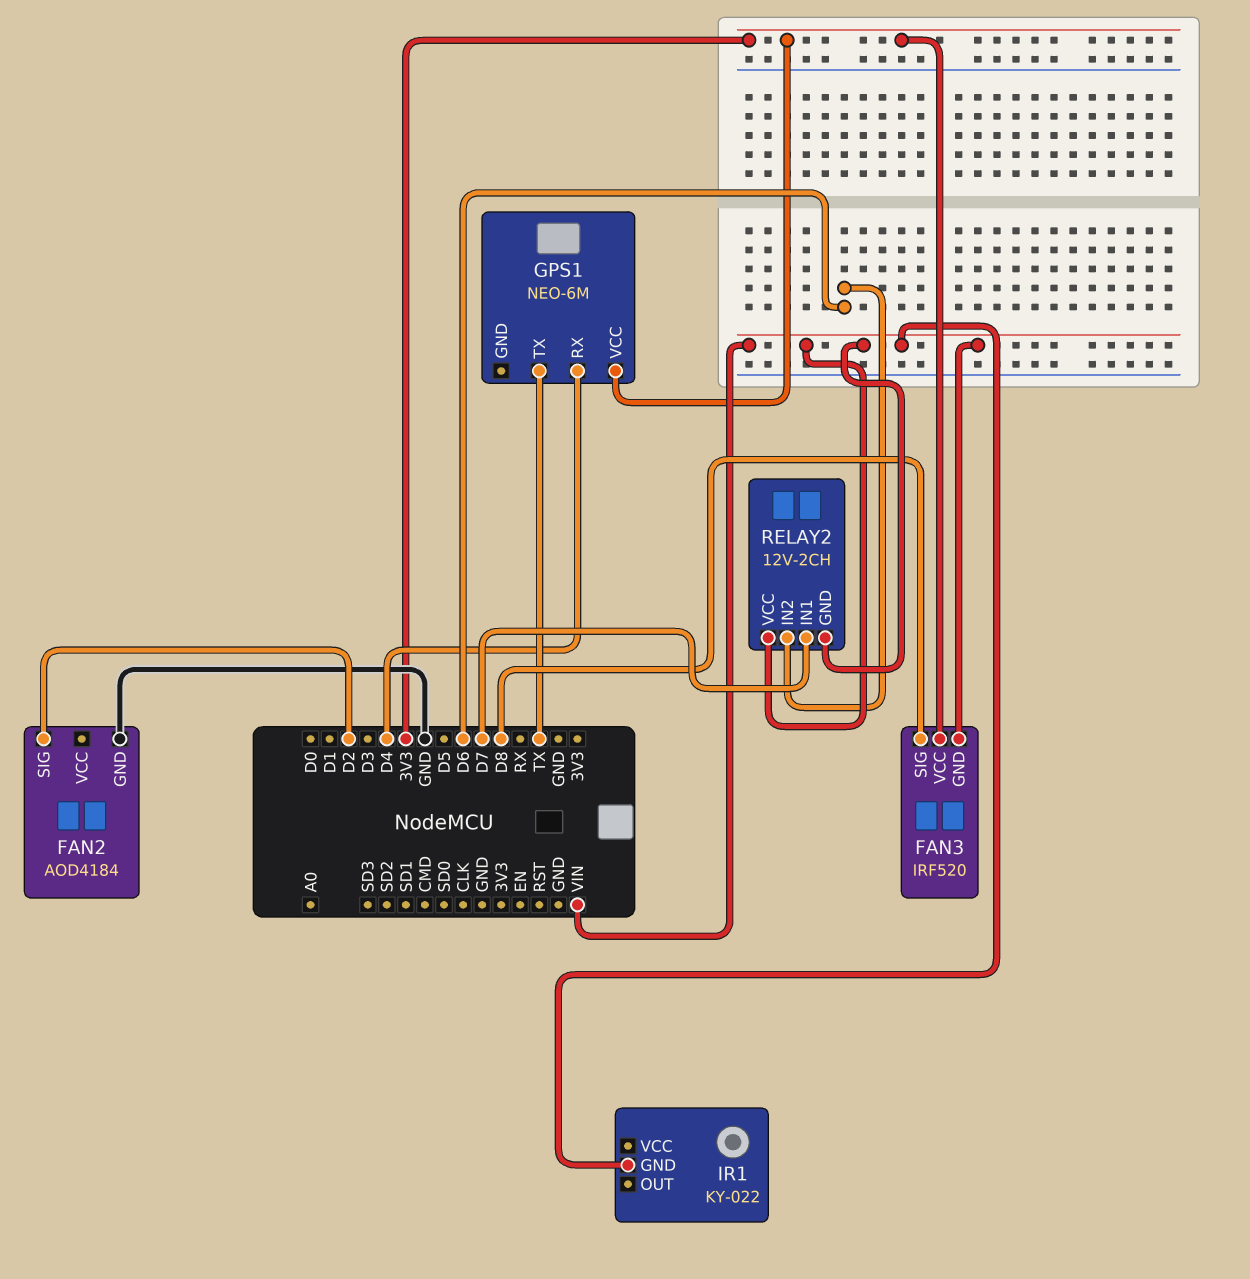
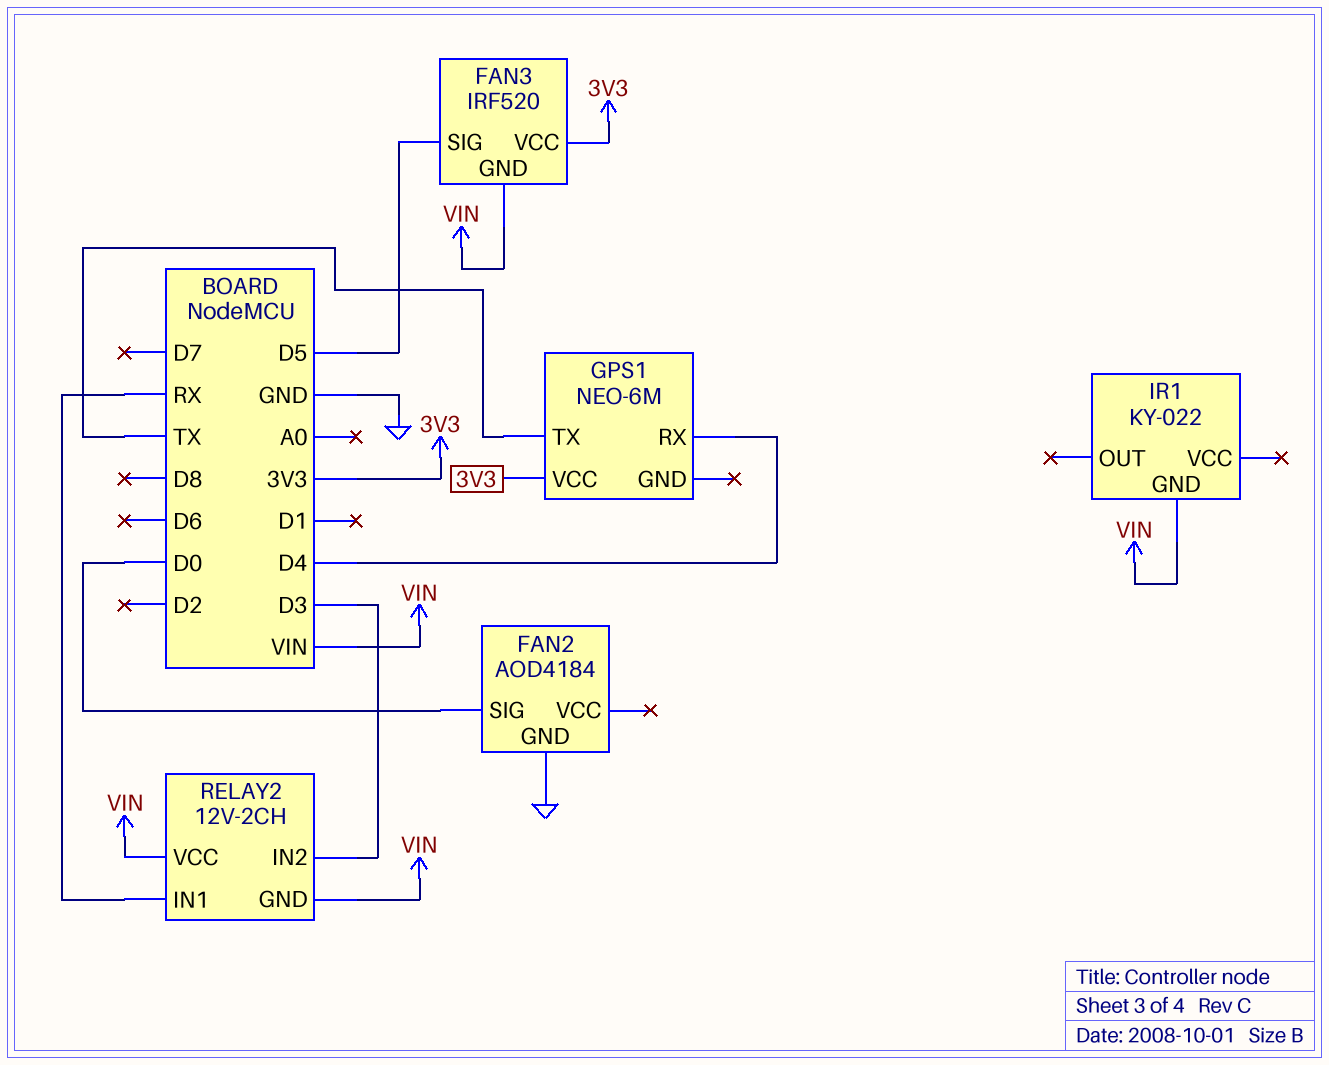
FAN2 pin SIG: D2 -> D0
FAN3 pin SIG: D8 -> D5
RELAY2 pin IN1: D7 -> RX
RELAY2 pin IN2: D6 -> D3

